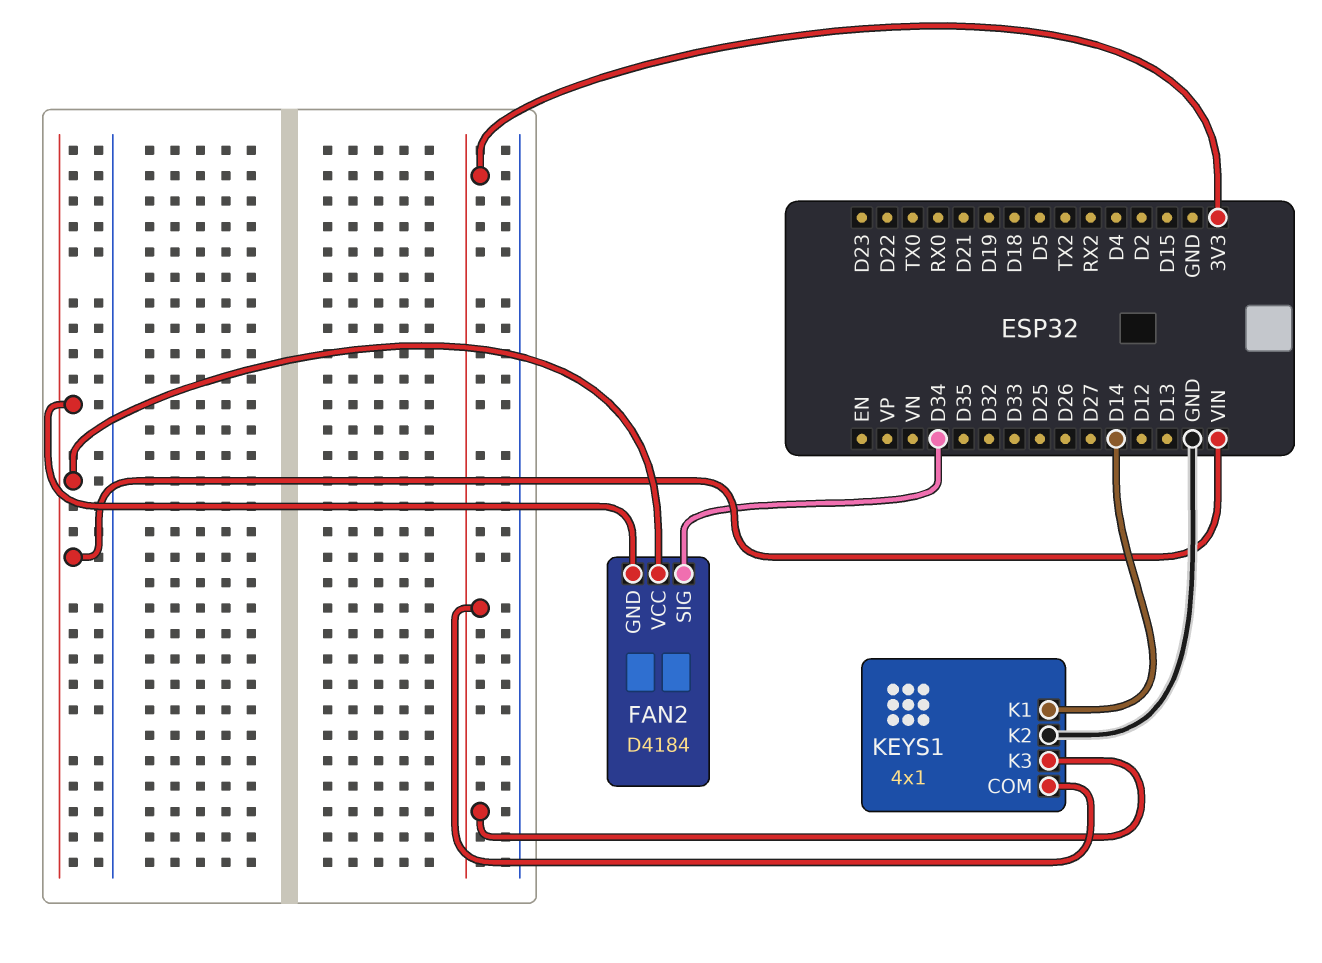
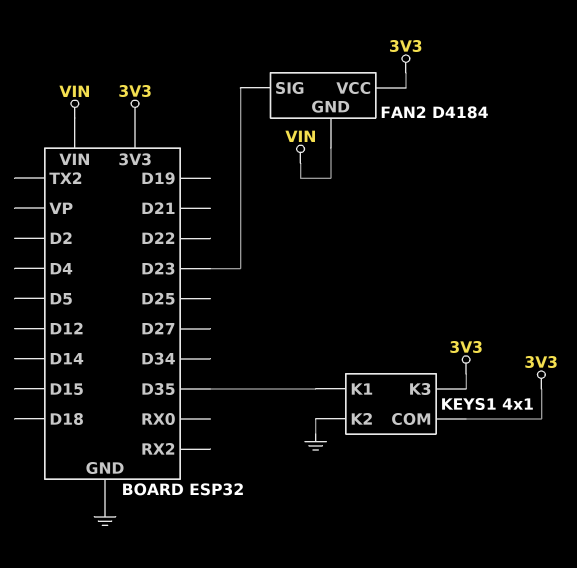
FAN2 pin SIG: D34 -> D23
FAN2 pin VCC: VIN -> 3V3
KEYS1 pin K1: D14 -> D35

